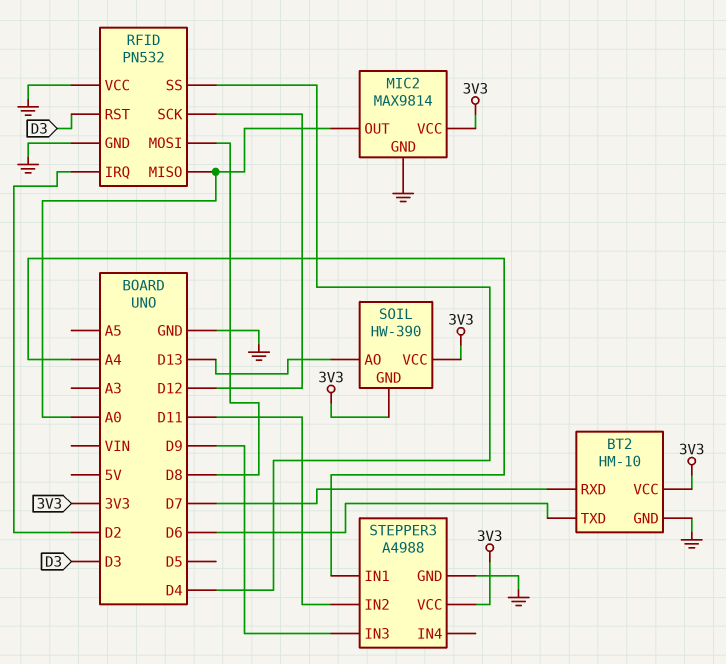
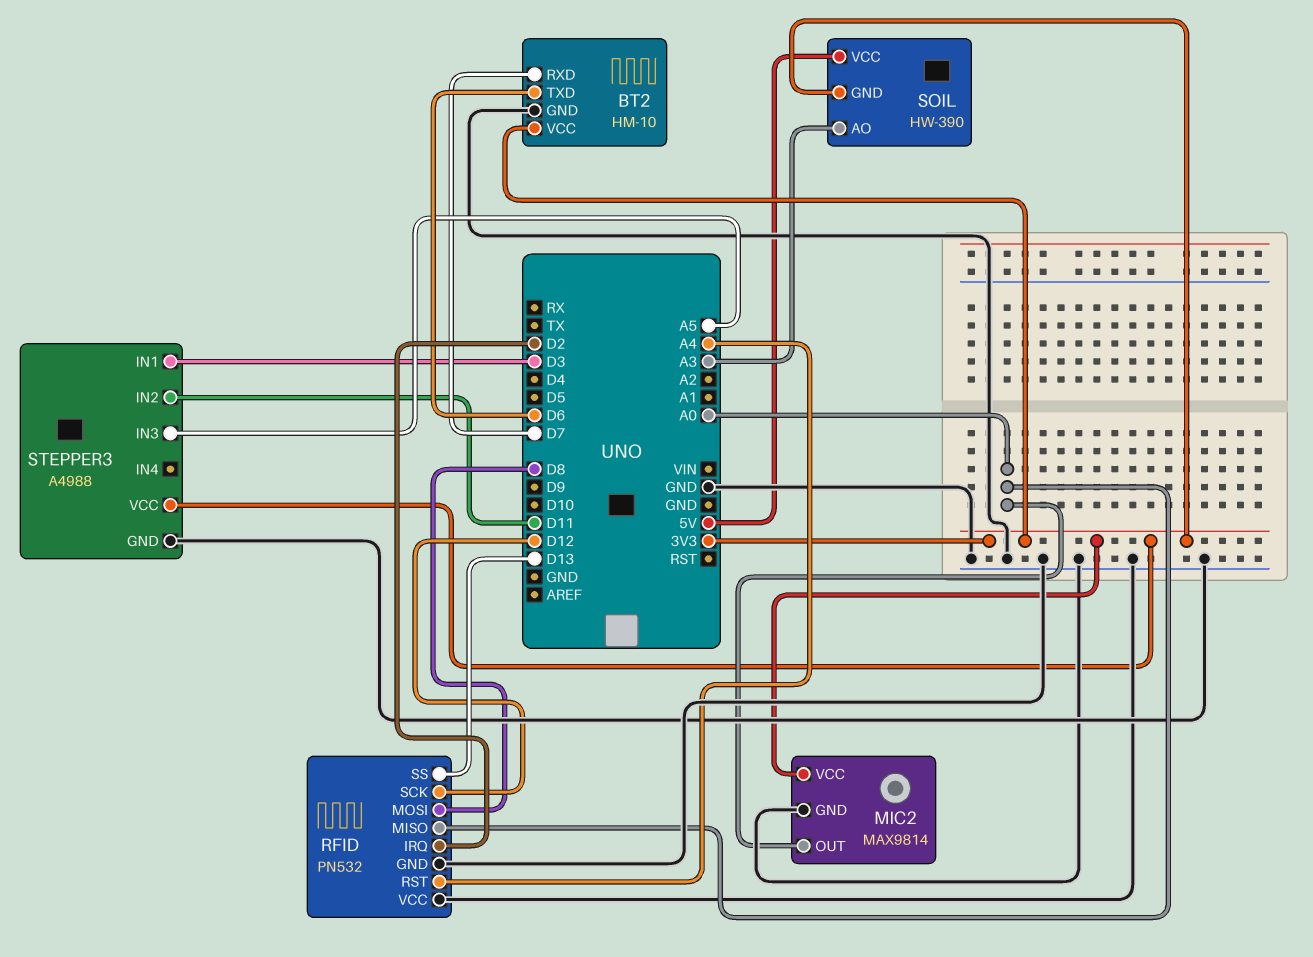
RFID pin RST: D3 -> A4
RFID pin SS: D4 -> D13
SOIL pin AO: D13 -> A3
SOIL pin VCC: 3V3 -> 5V
STEPPER3 pin IN1: A4 -> D3
STEPPER3 pin IN3: D9 -> A5

